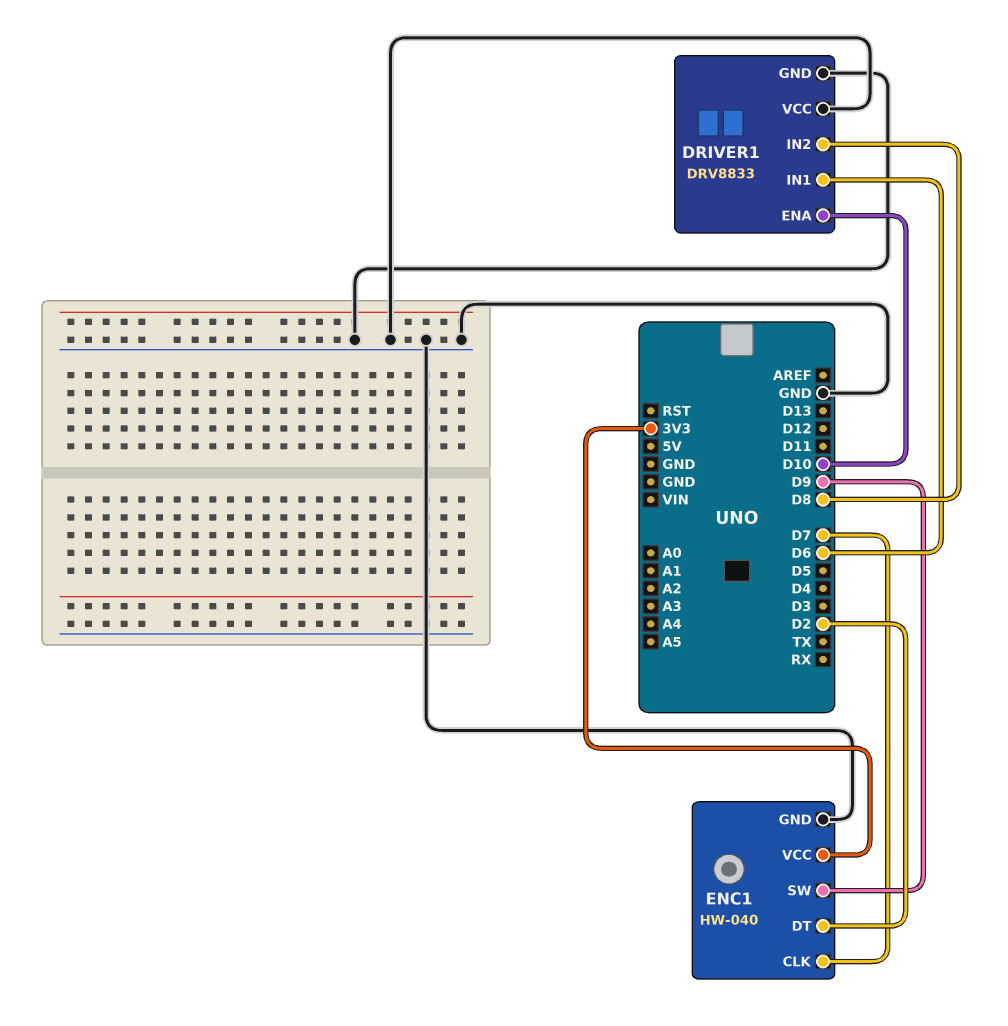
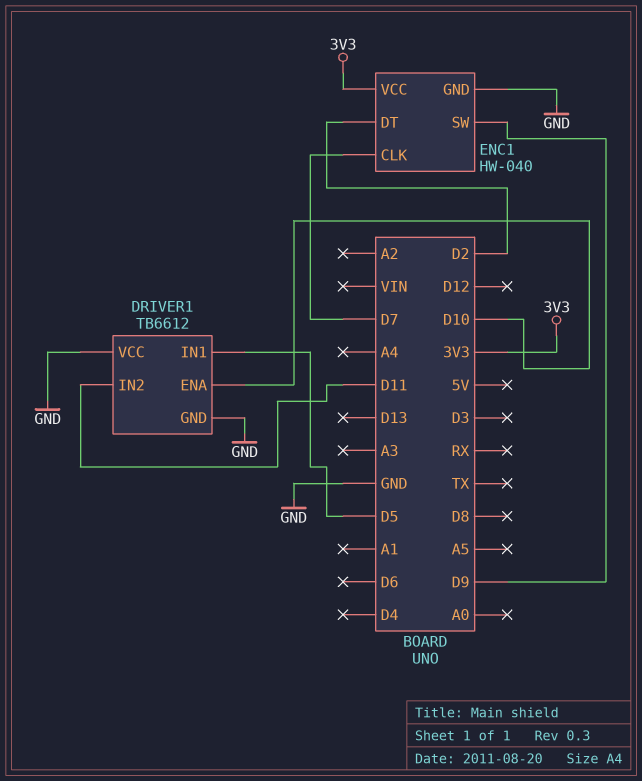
DRIVER1: DRV8833 -> TB6612
DRIVER1 pin IN1: D6 -> D5
DRIVER1 pin IN2: D8 -> D11

